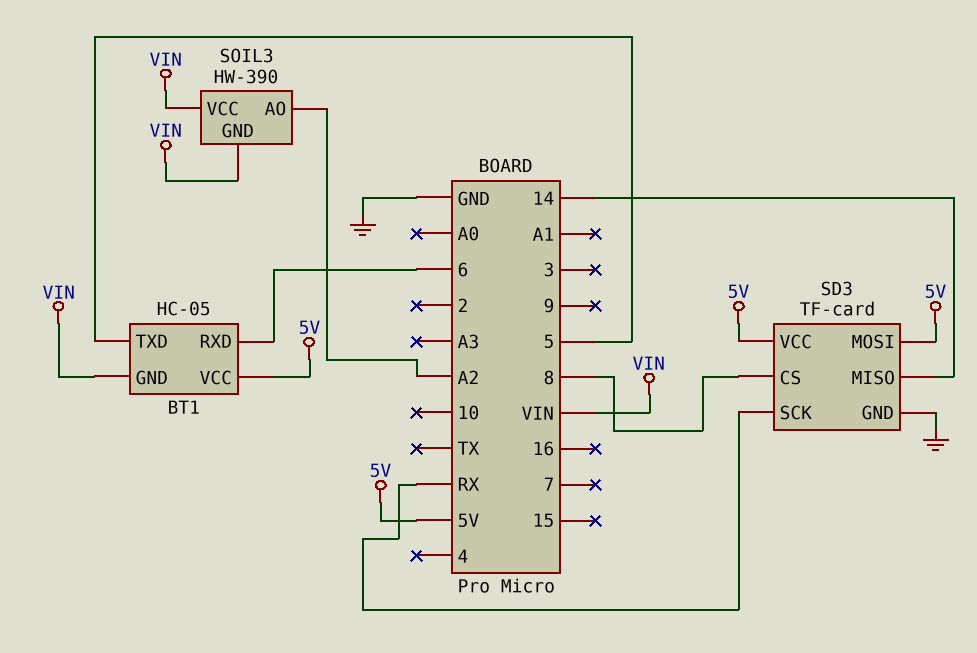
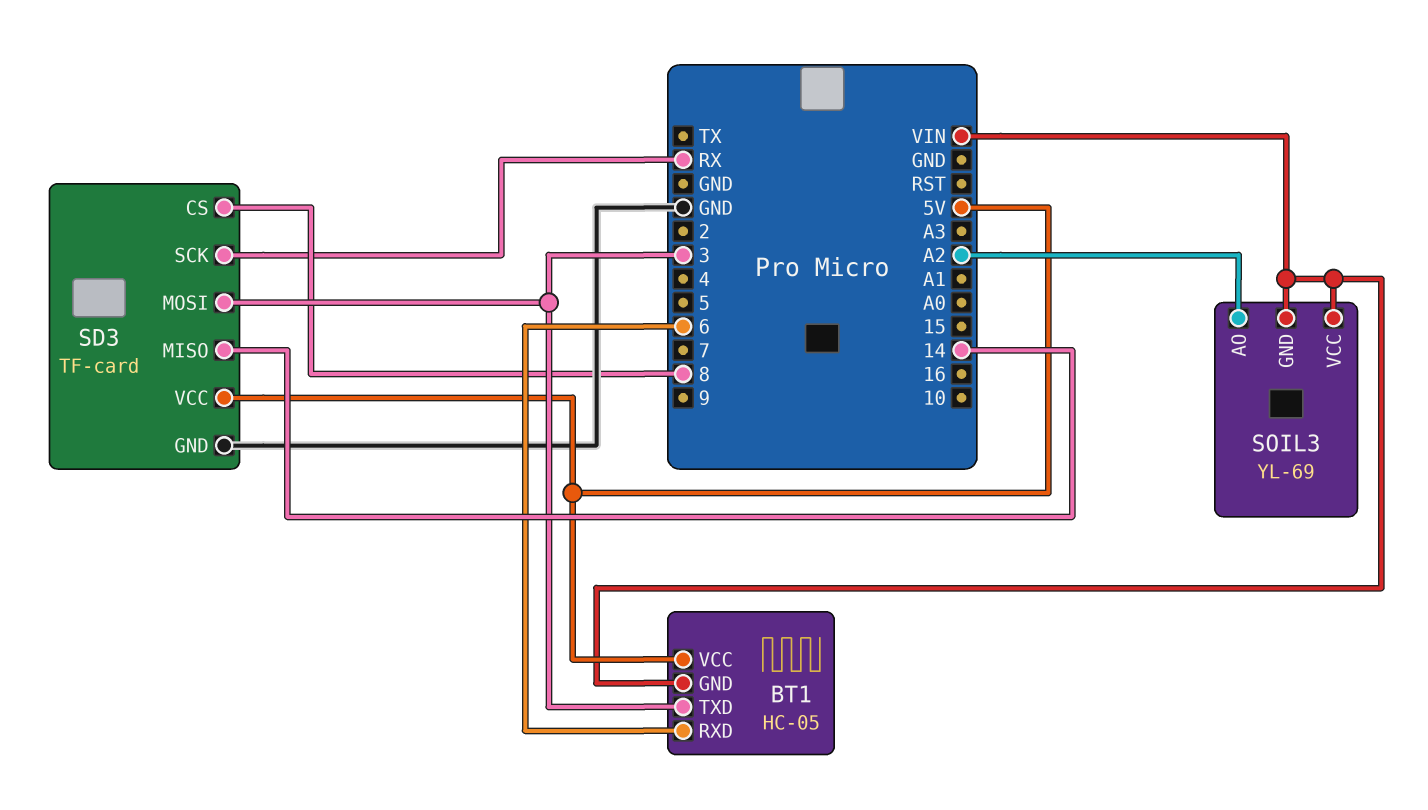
BT1 pin TXD: 5 -> 3
SD3 pin MOSI: 5V -> 3
SOIL3: HW-390 -> YL-69

